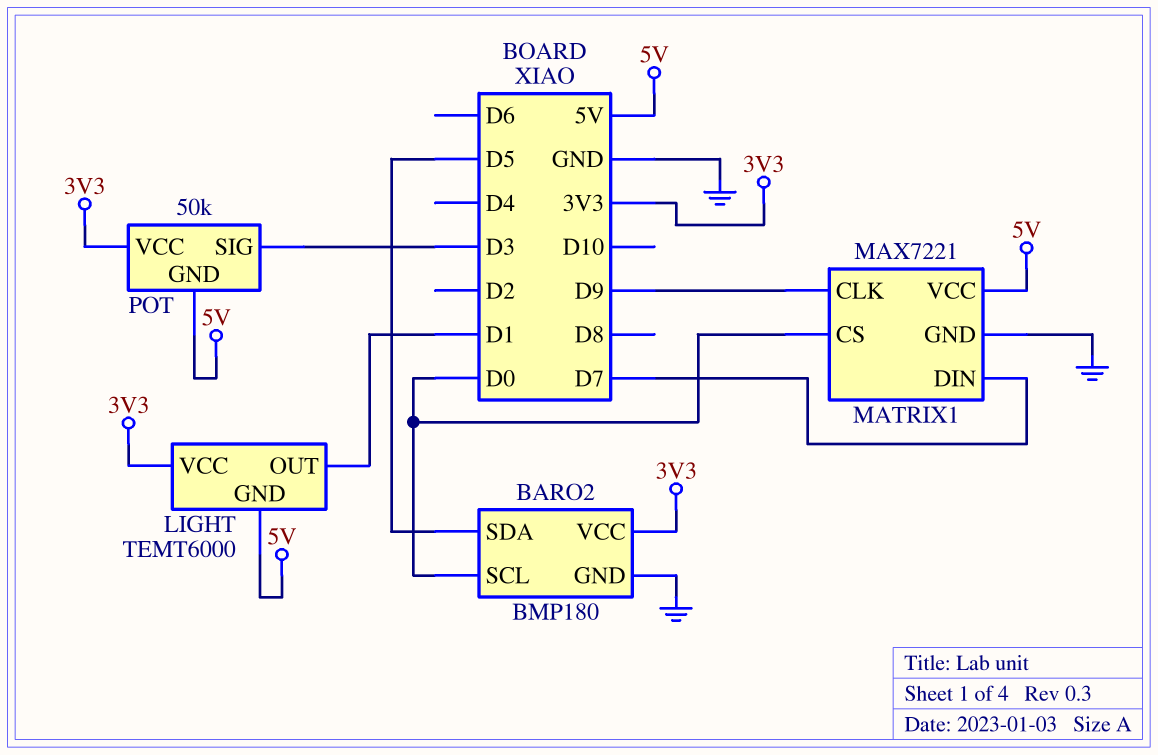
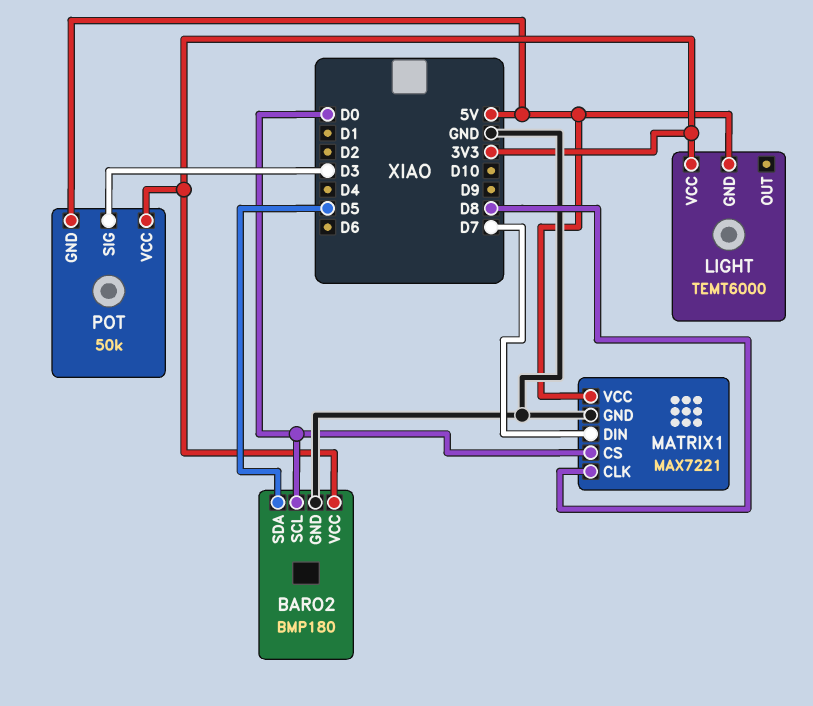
LIGHT pin OUT: D1 -> none
MATRIX1 pin CLK: D9 -> D8

